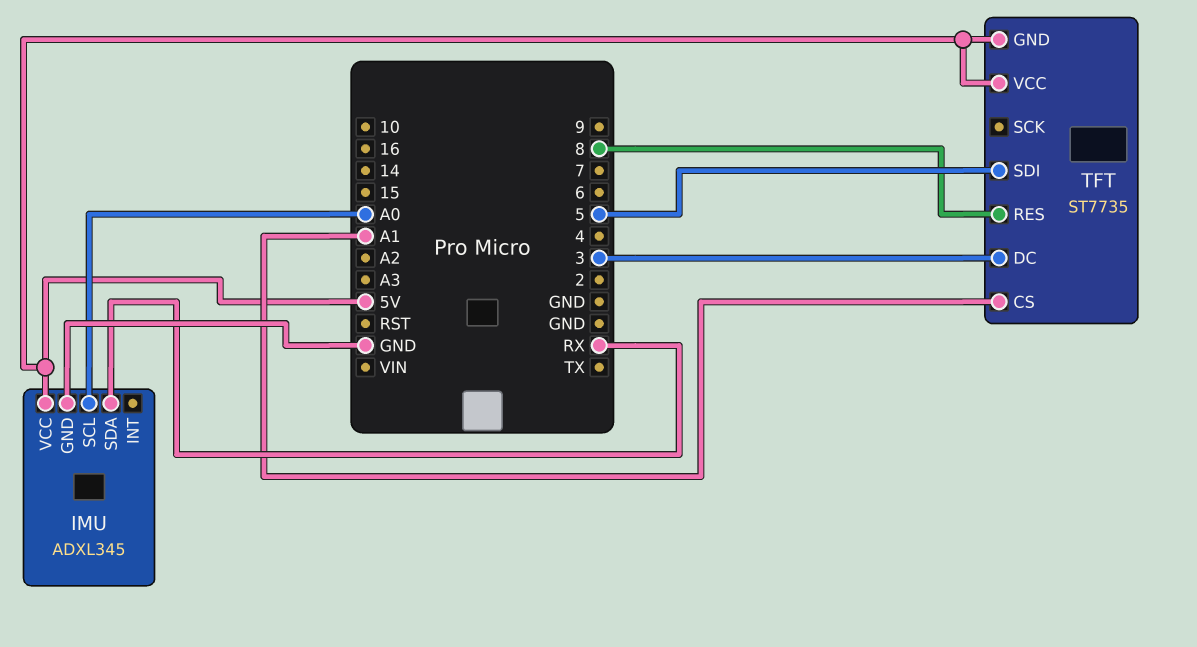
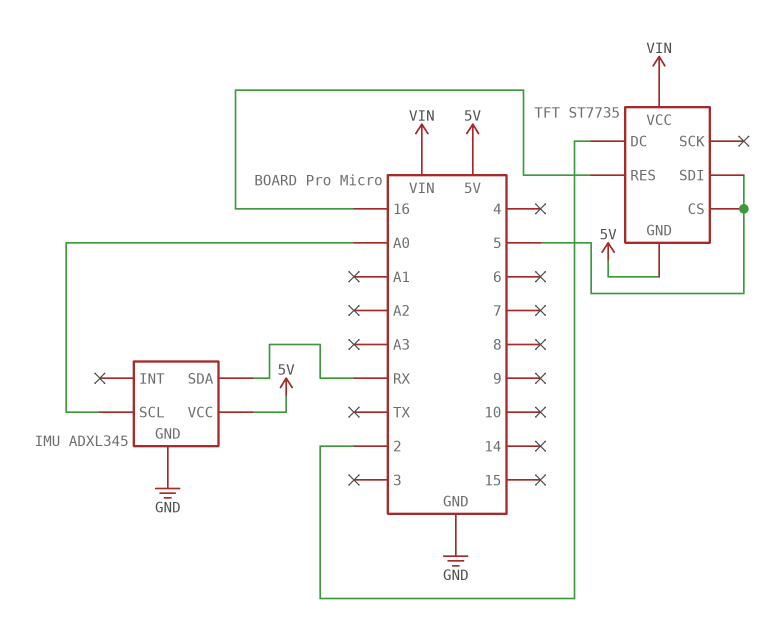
TFT pin CS: A1 -> 5
TFT pin DC: 3 -> 2
TFT pin RES: 8 -> 16
TFT pin VCC: 5V -> VIN

